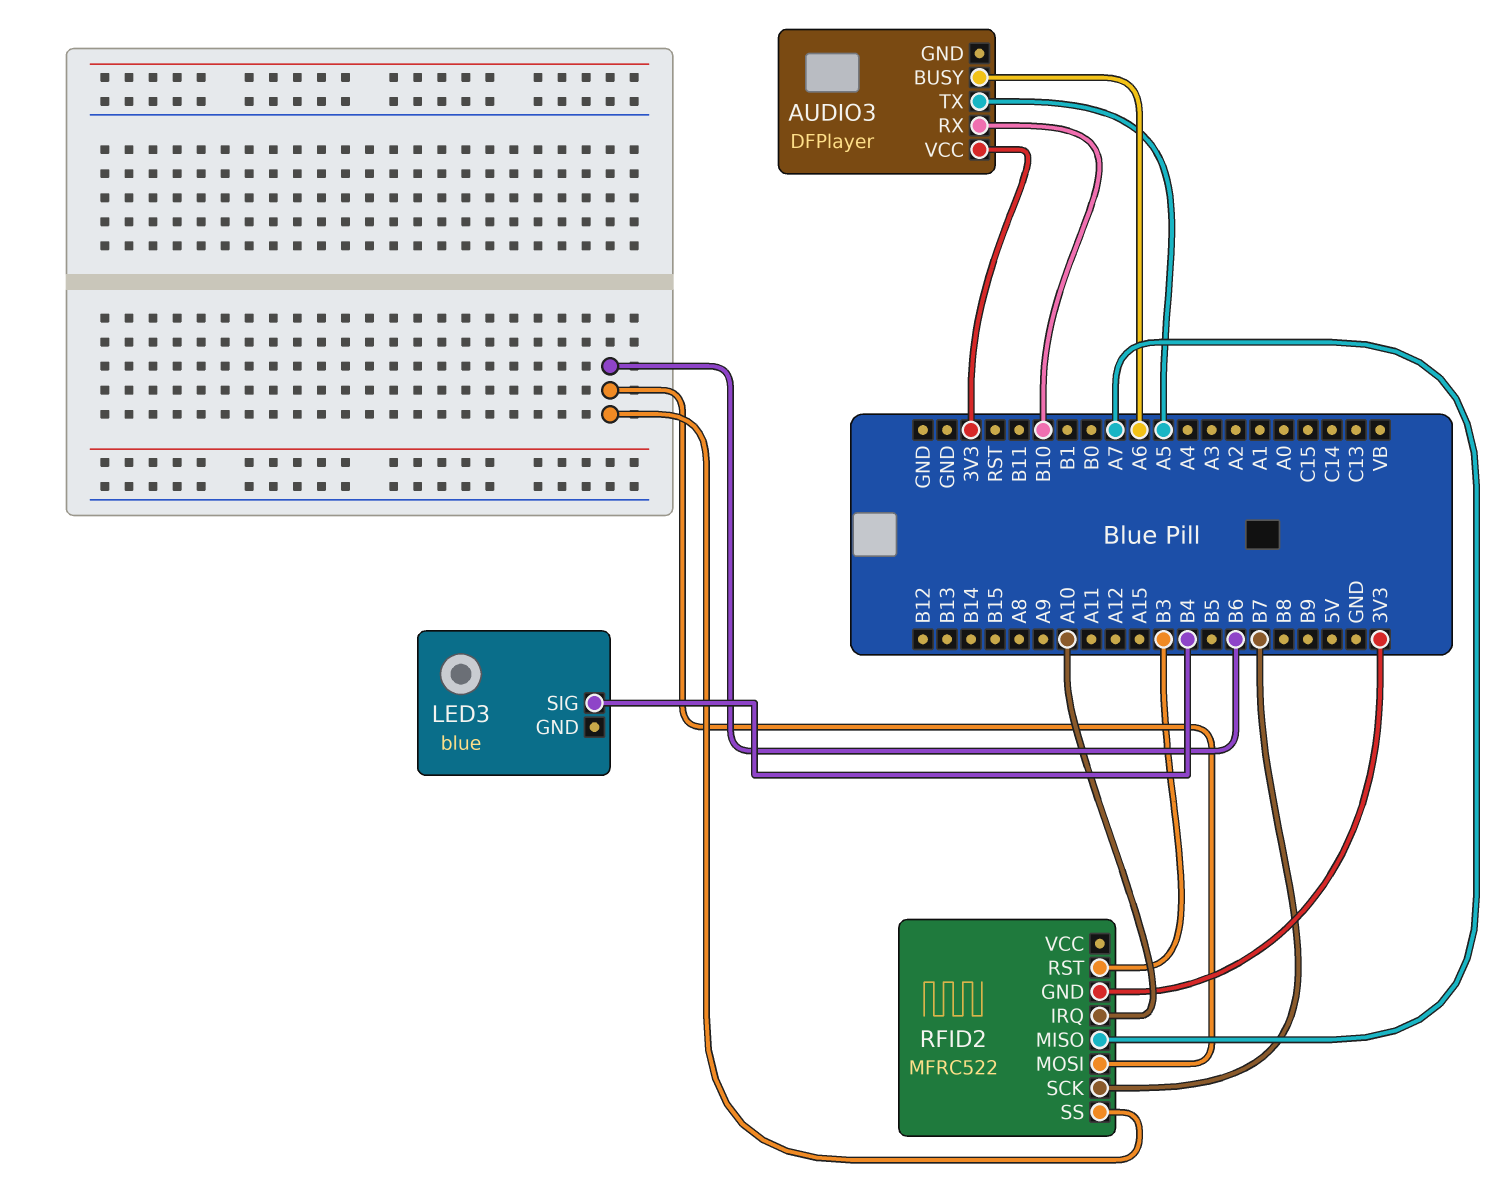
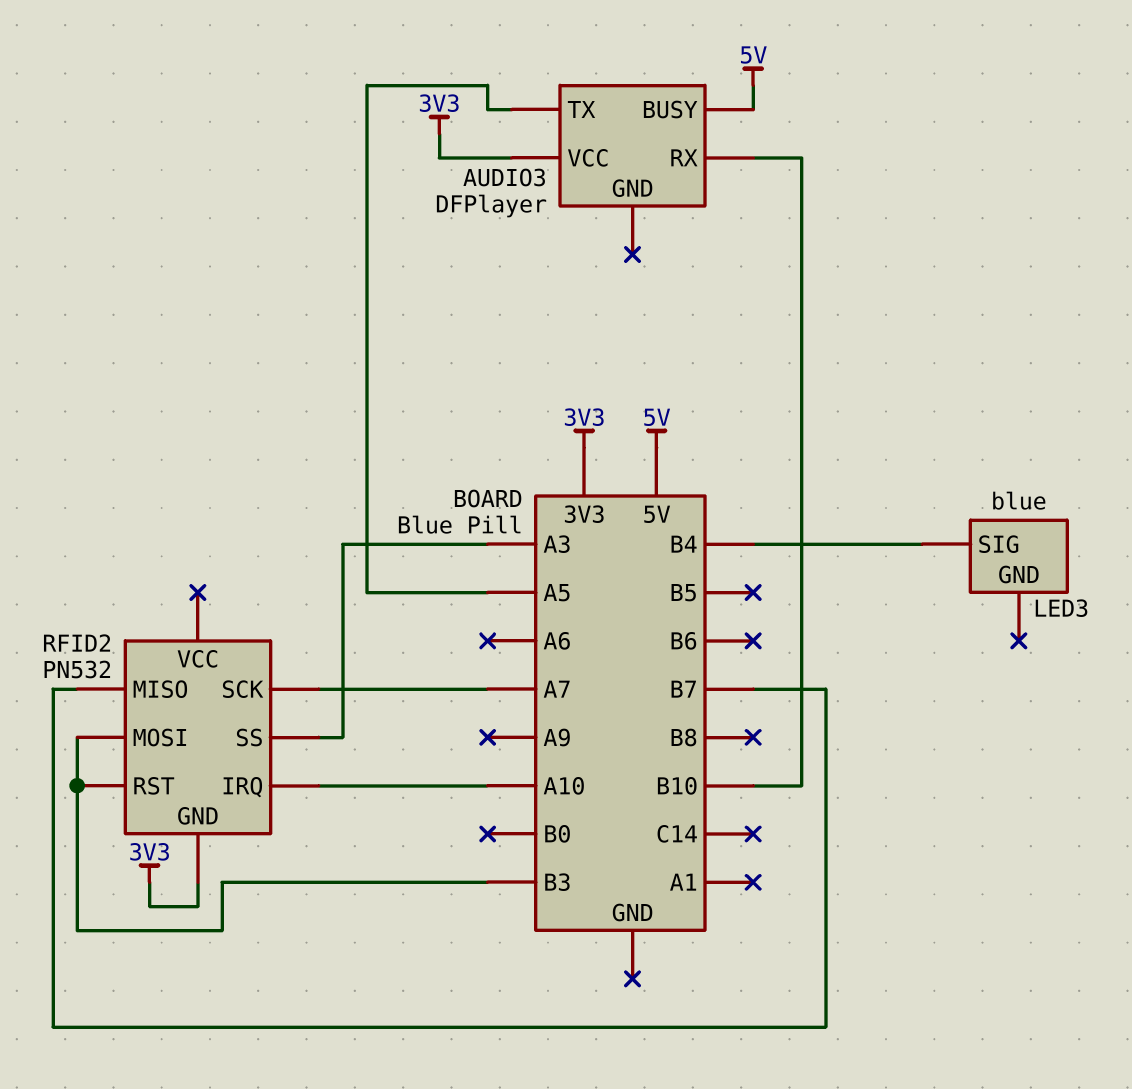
AUDIO3 pin BUSY: A6 -> 5V
RFID2: MFRC522 -> PN532
RFID2 pin MISO: A7 -> B7
RFID2 pin MOSI: B6 -> B3
RFID2 pin SCK: B7 -> A7
RFID2 pin SS: B6 -> A3

